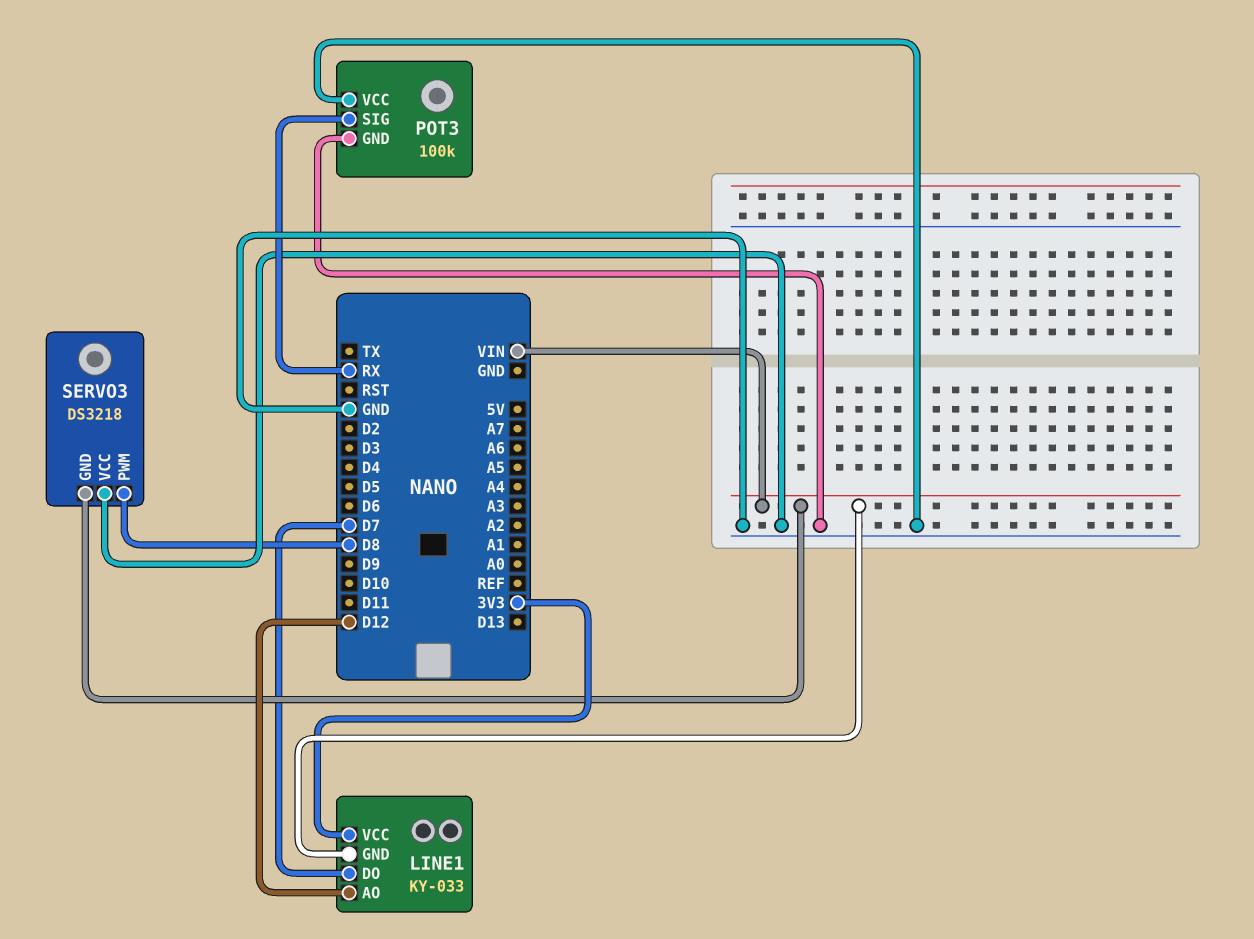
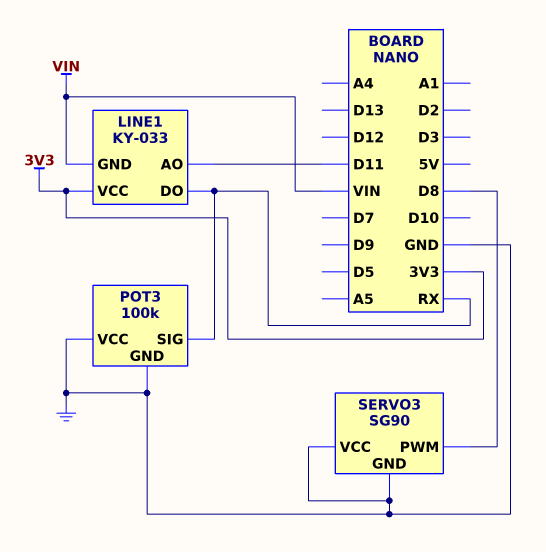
LINE1 pin AO: D12 -> D11
LINE1 pin DO: D7 -> RX
SERVO3: DS3218 -> SG90
SERVO3 pin GND: VIN -> GND

